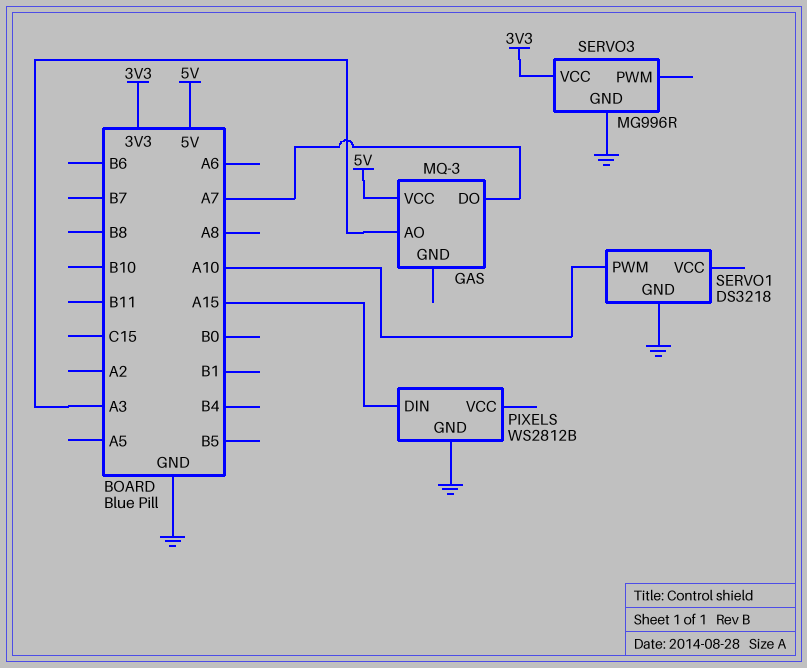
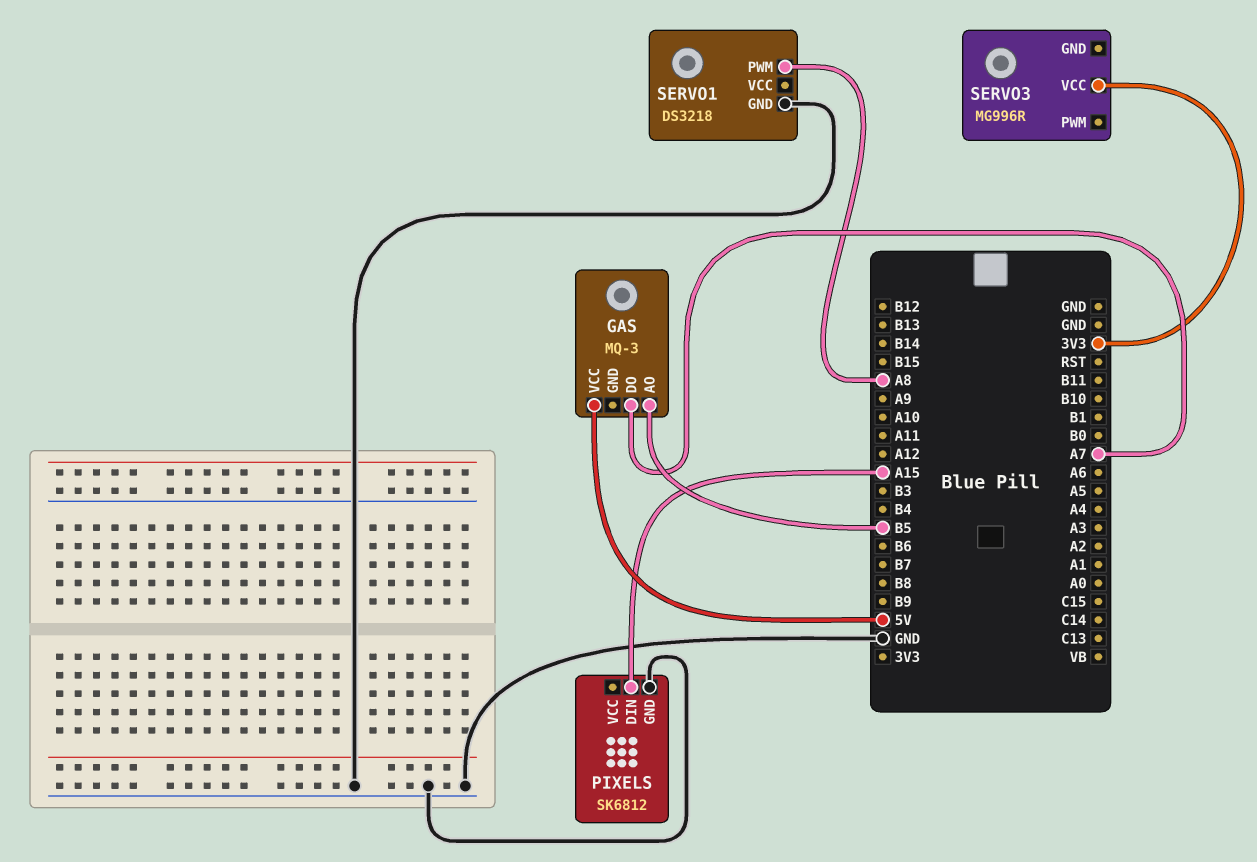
GAS pin AO: A3 -> B5
PIXELS: WS2812B -> SK6812
SERVO1 pin PWM: A10 -> A8
SERVO3 pin GND: GND -> none

